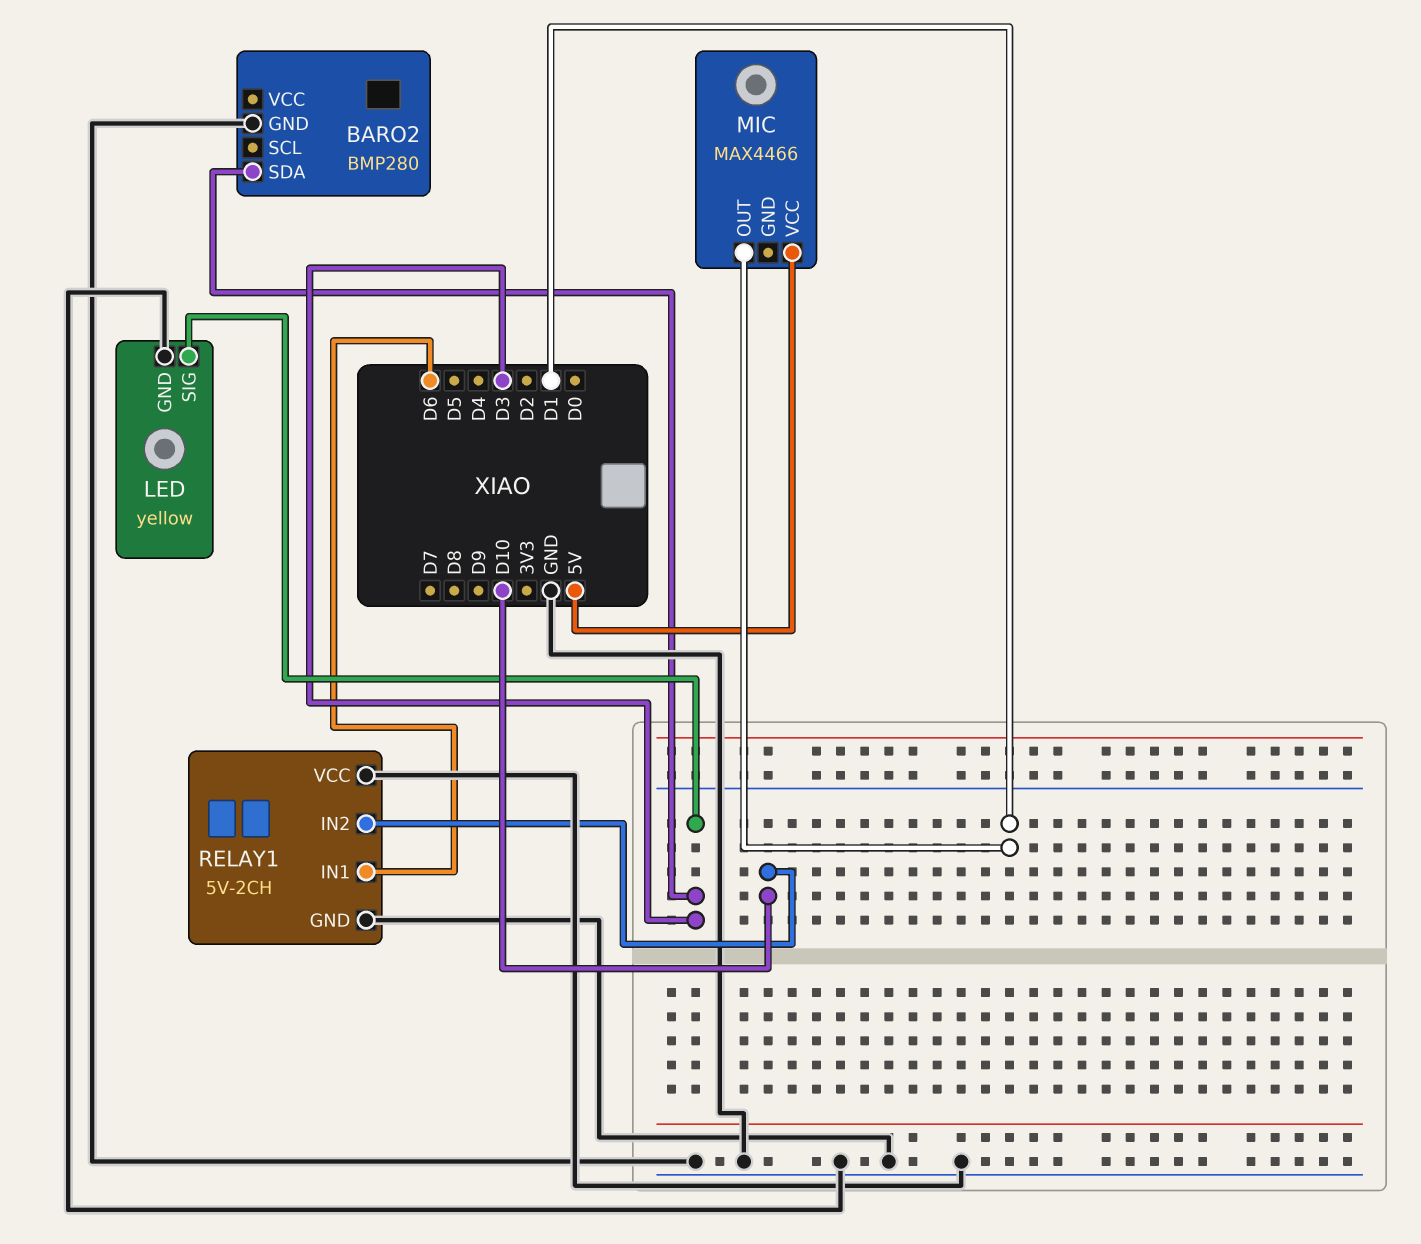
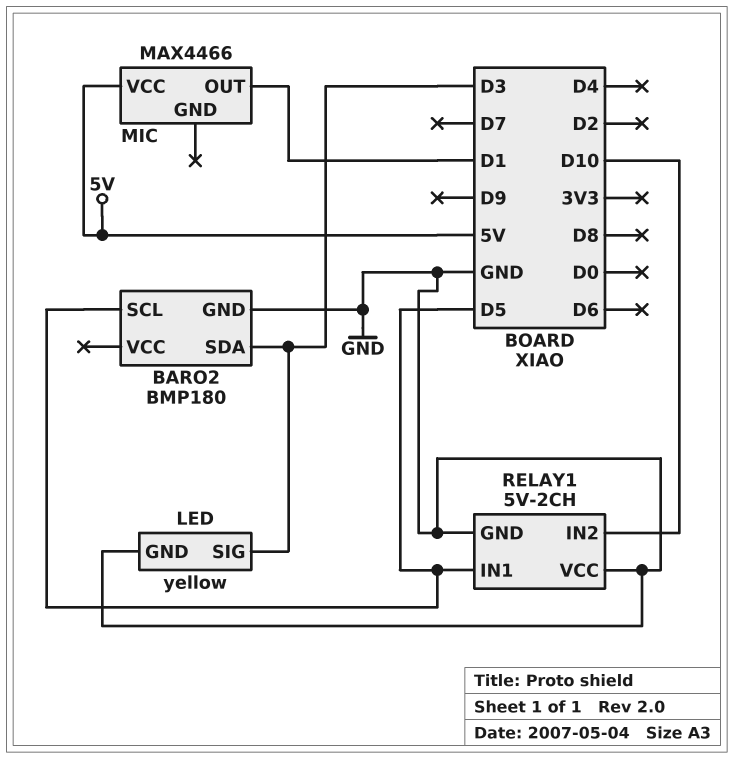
BARO2: BMP280 -> BMP180
BARO2 pin SCL: none -> D5
RELAY1 pin IN1: D6 -> D5

